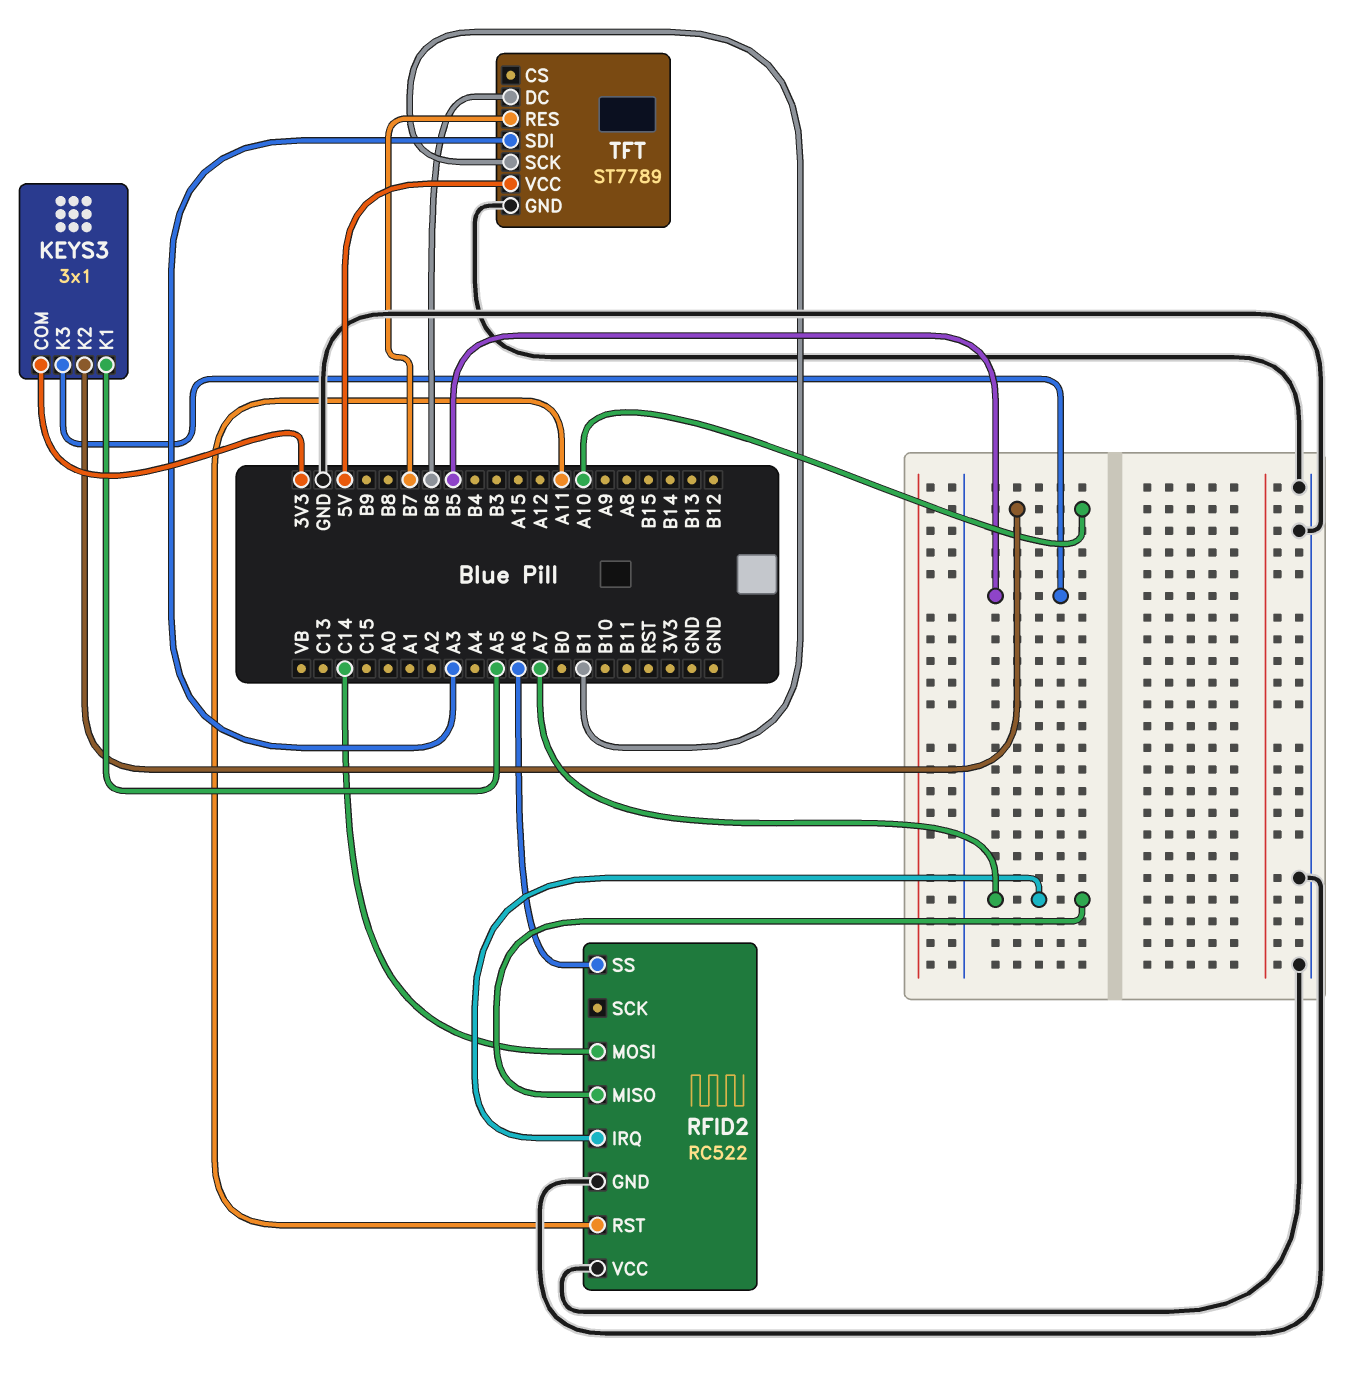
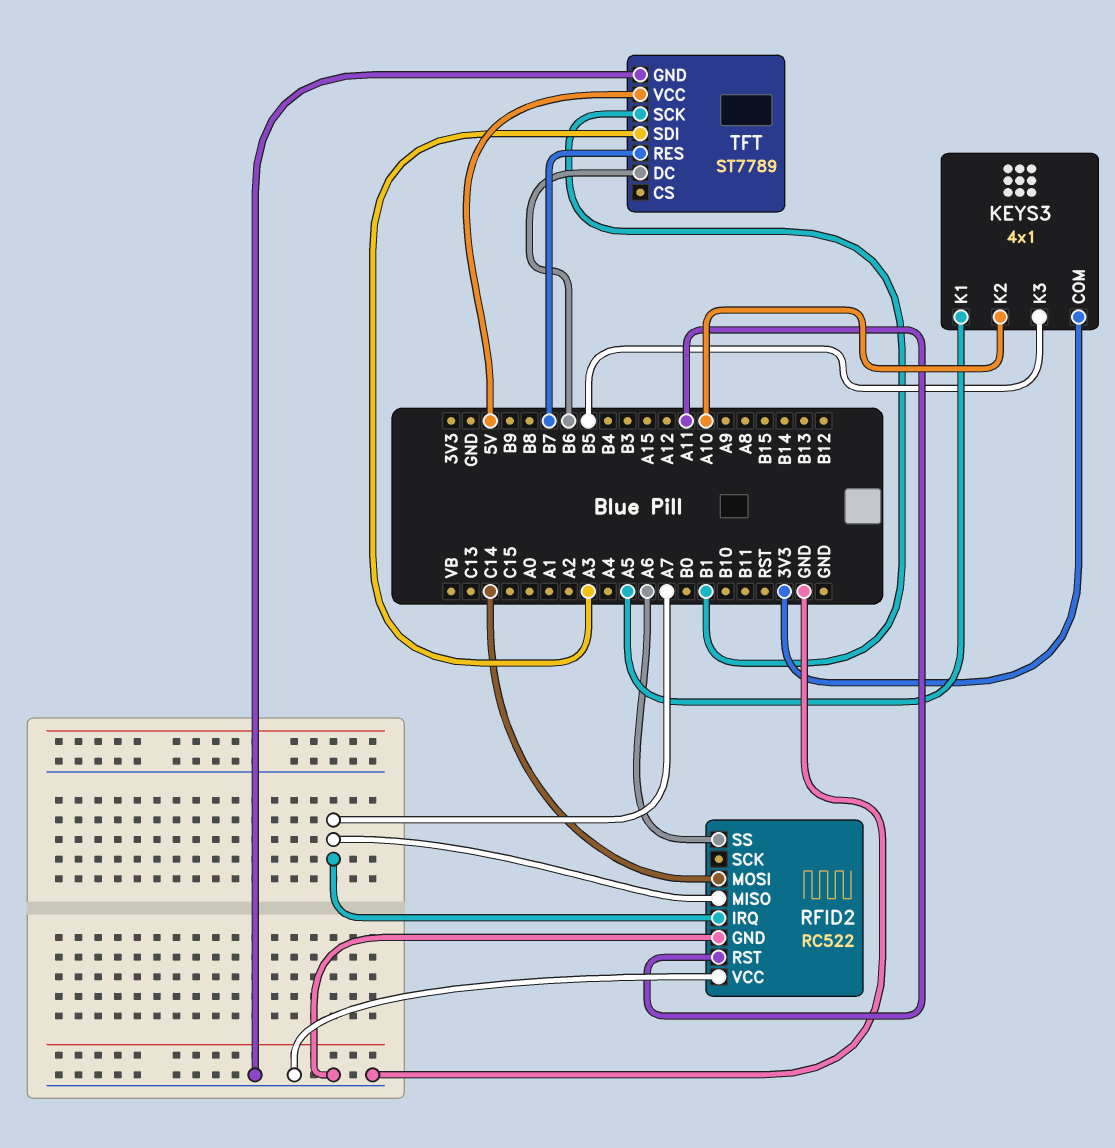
KEYS3: 3x1 -> 4x1

